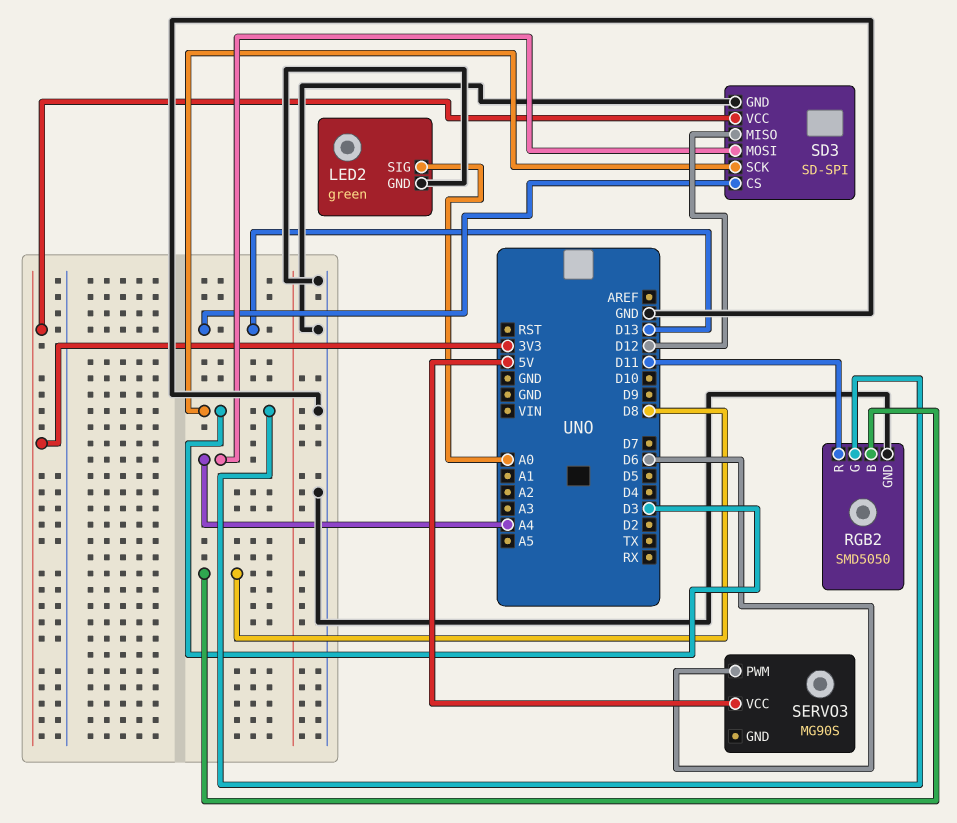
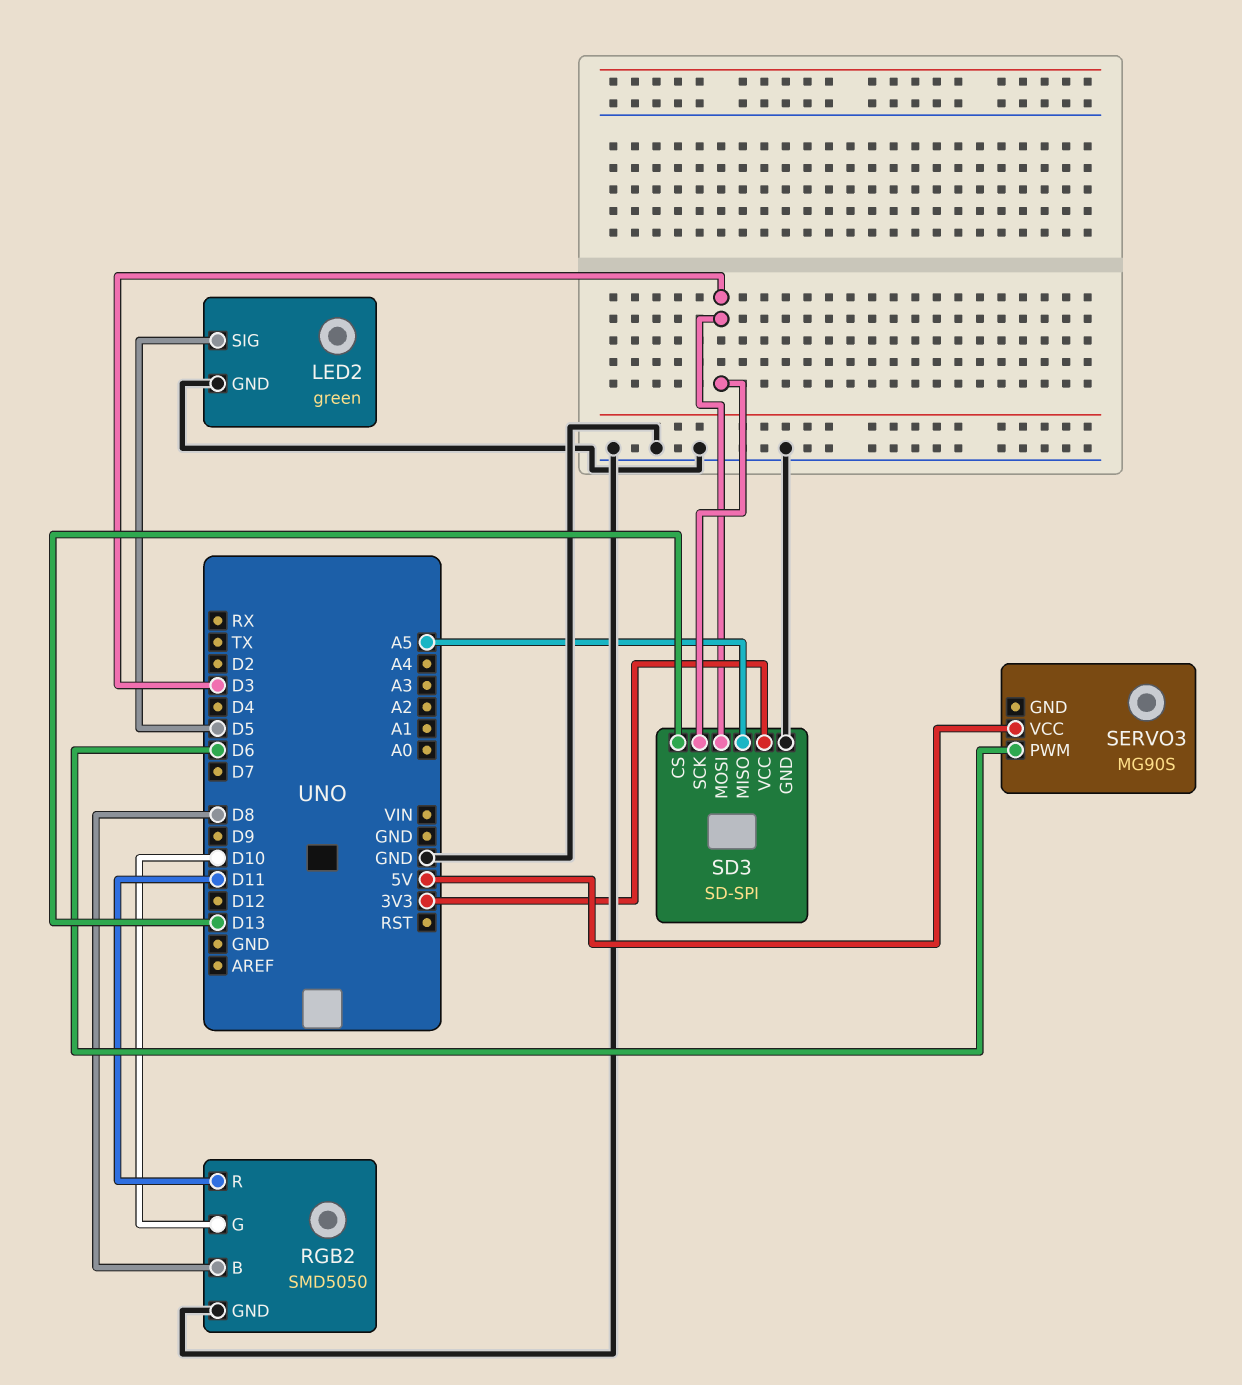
LED2 pin SIG: A0 -> D5
RGB2 pin G: D3 -> D10
SD3 pin MISO: D12 -> A5
SD3 pin MOSI: A4 -> D3

